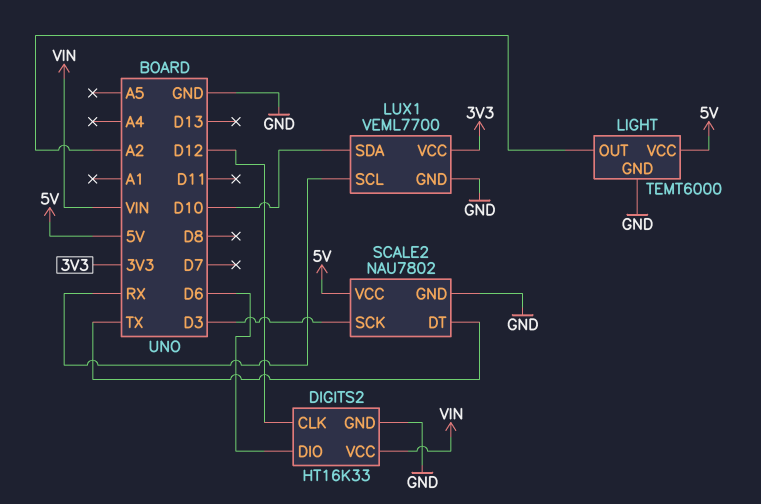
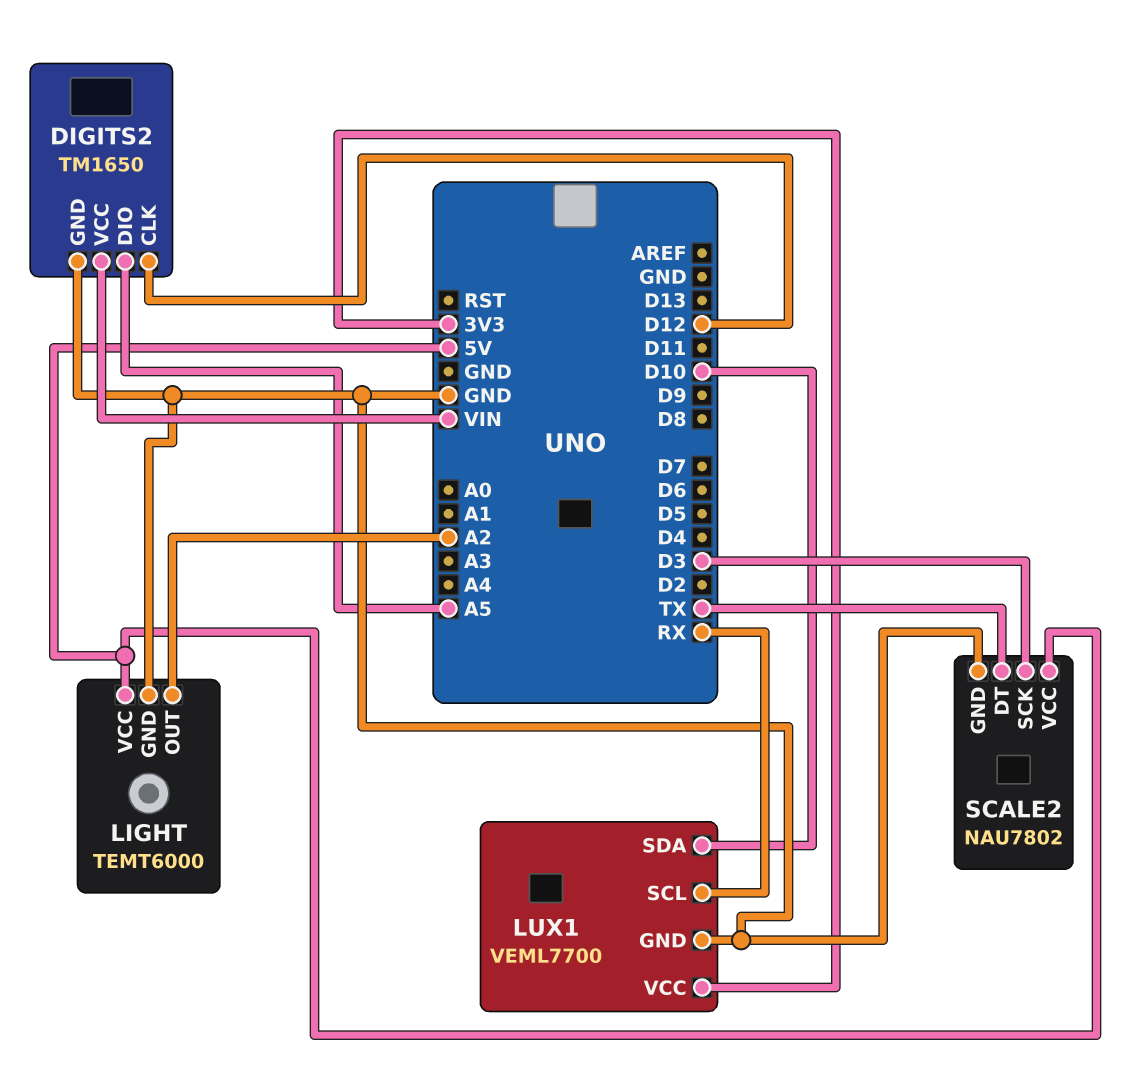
DIGITS2: HT16K33 -> TM1650
DIGITS2 pin DIO: D6 -> A5

